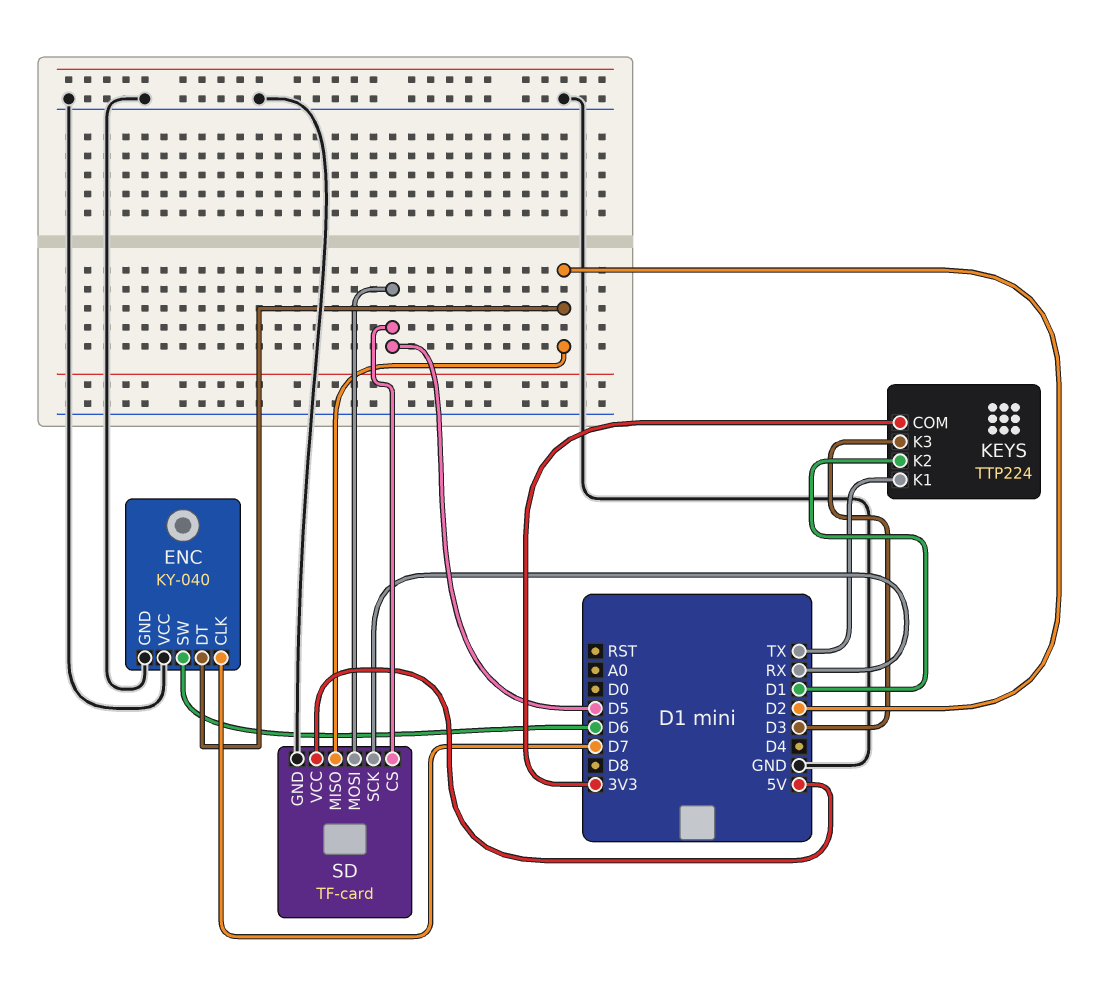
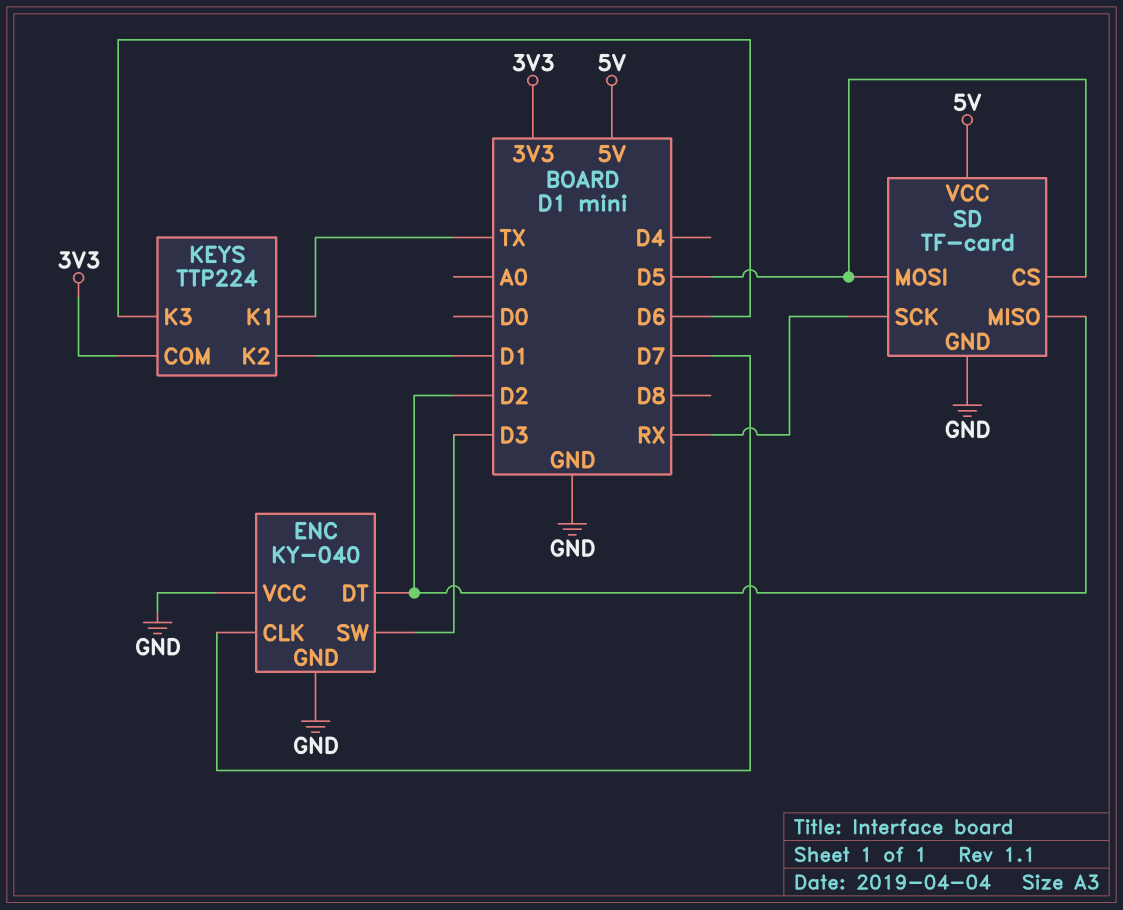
ENC pin SW: D6 -> D3
KEYS pin K3: D3 -> D6

